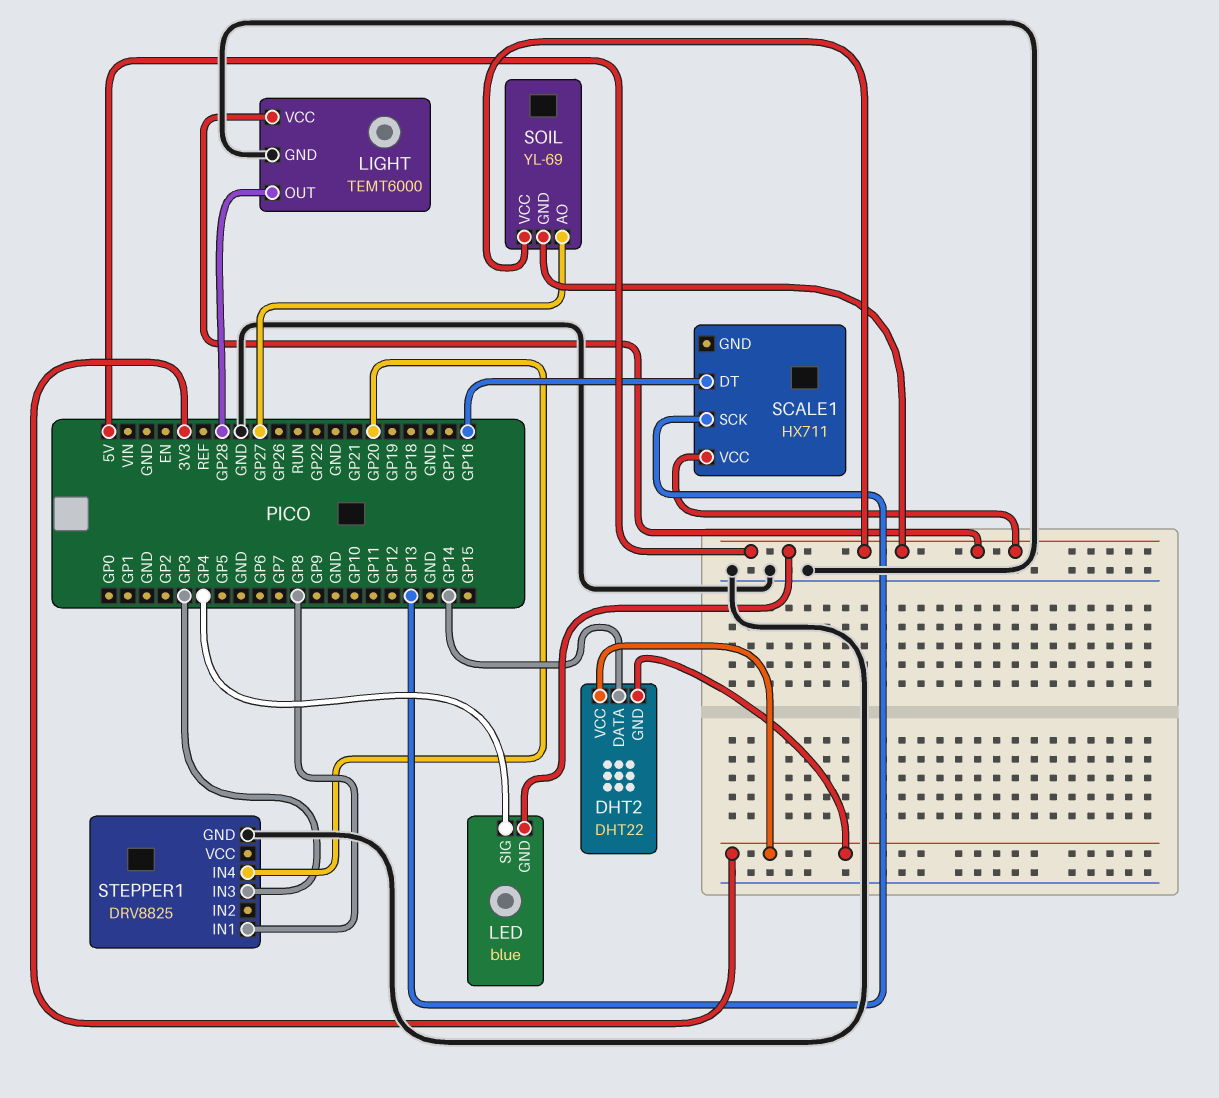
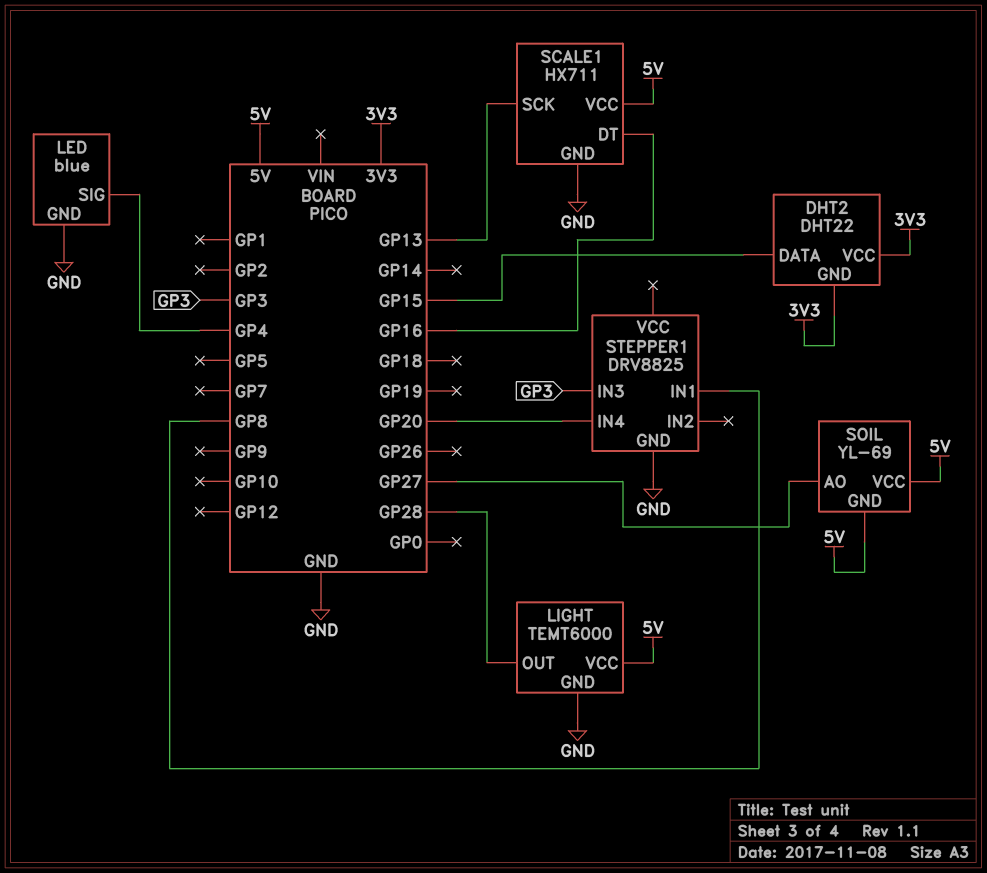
DHT2 pin DATA: GP14 -> GP15
LED pin GND: 5V -> GND
SCALE1 pin GND: none -> GND

